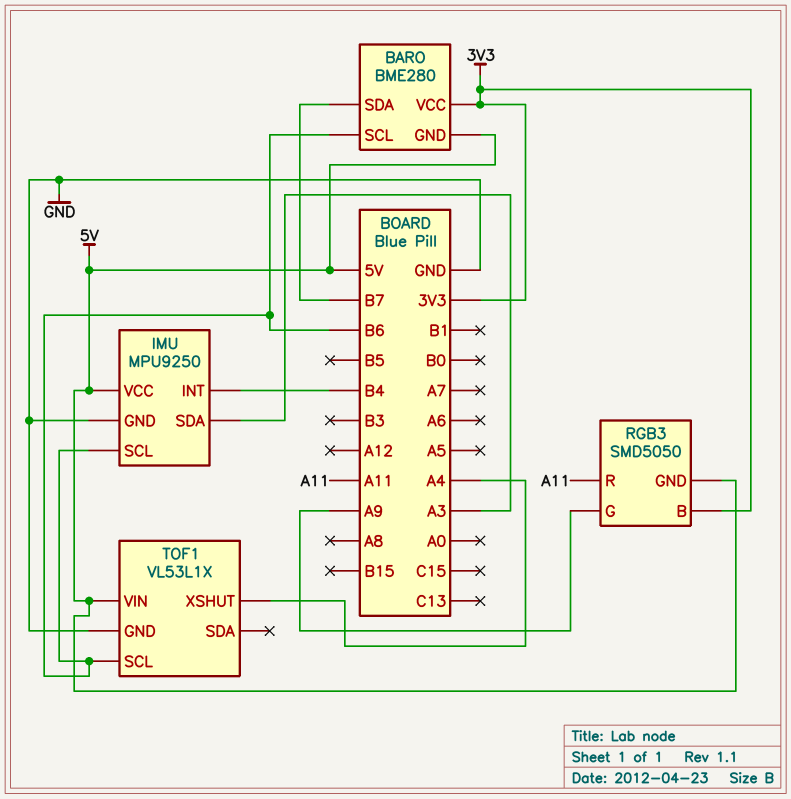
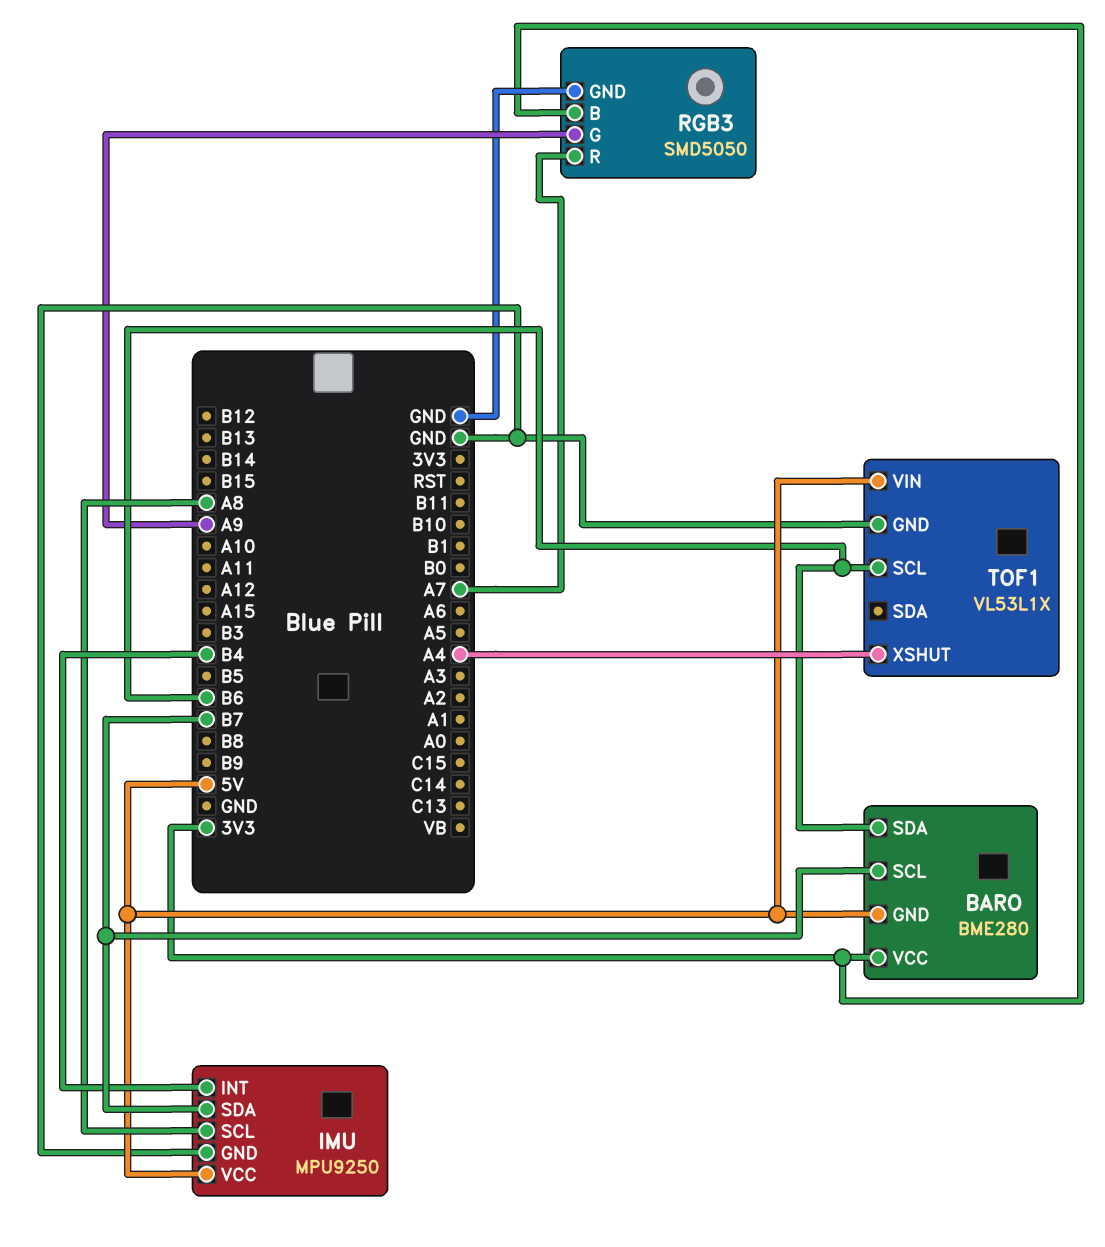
BARO pin SCL: B6 -> B7
BARO pin SDA: B7 -> B6
IMU pin SCL: B6 -> A8
IMU pin SDA: A3 -> B7
RGB3 pin GND: 5V -> GND
RGB3 pin R: A11 -> A7

